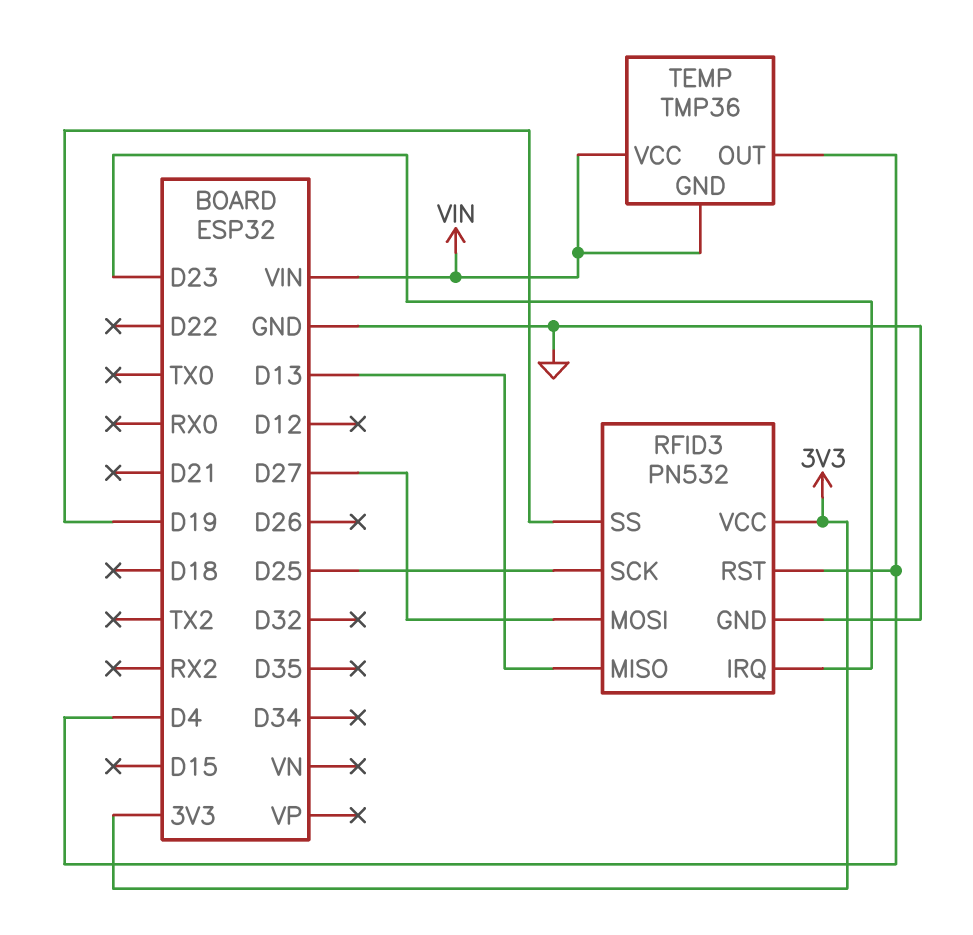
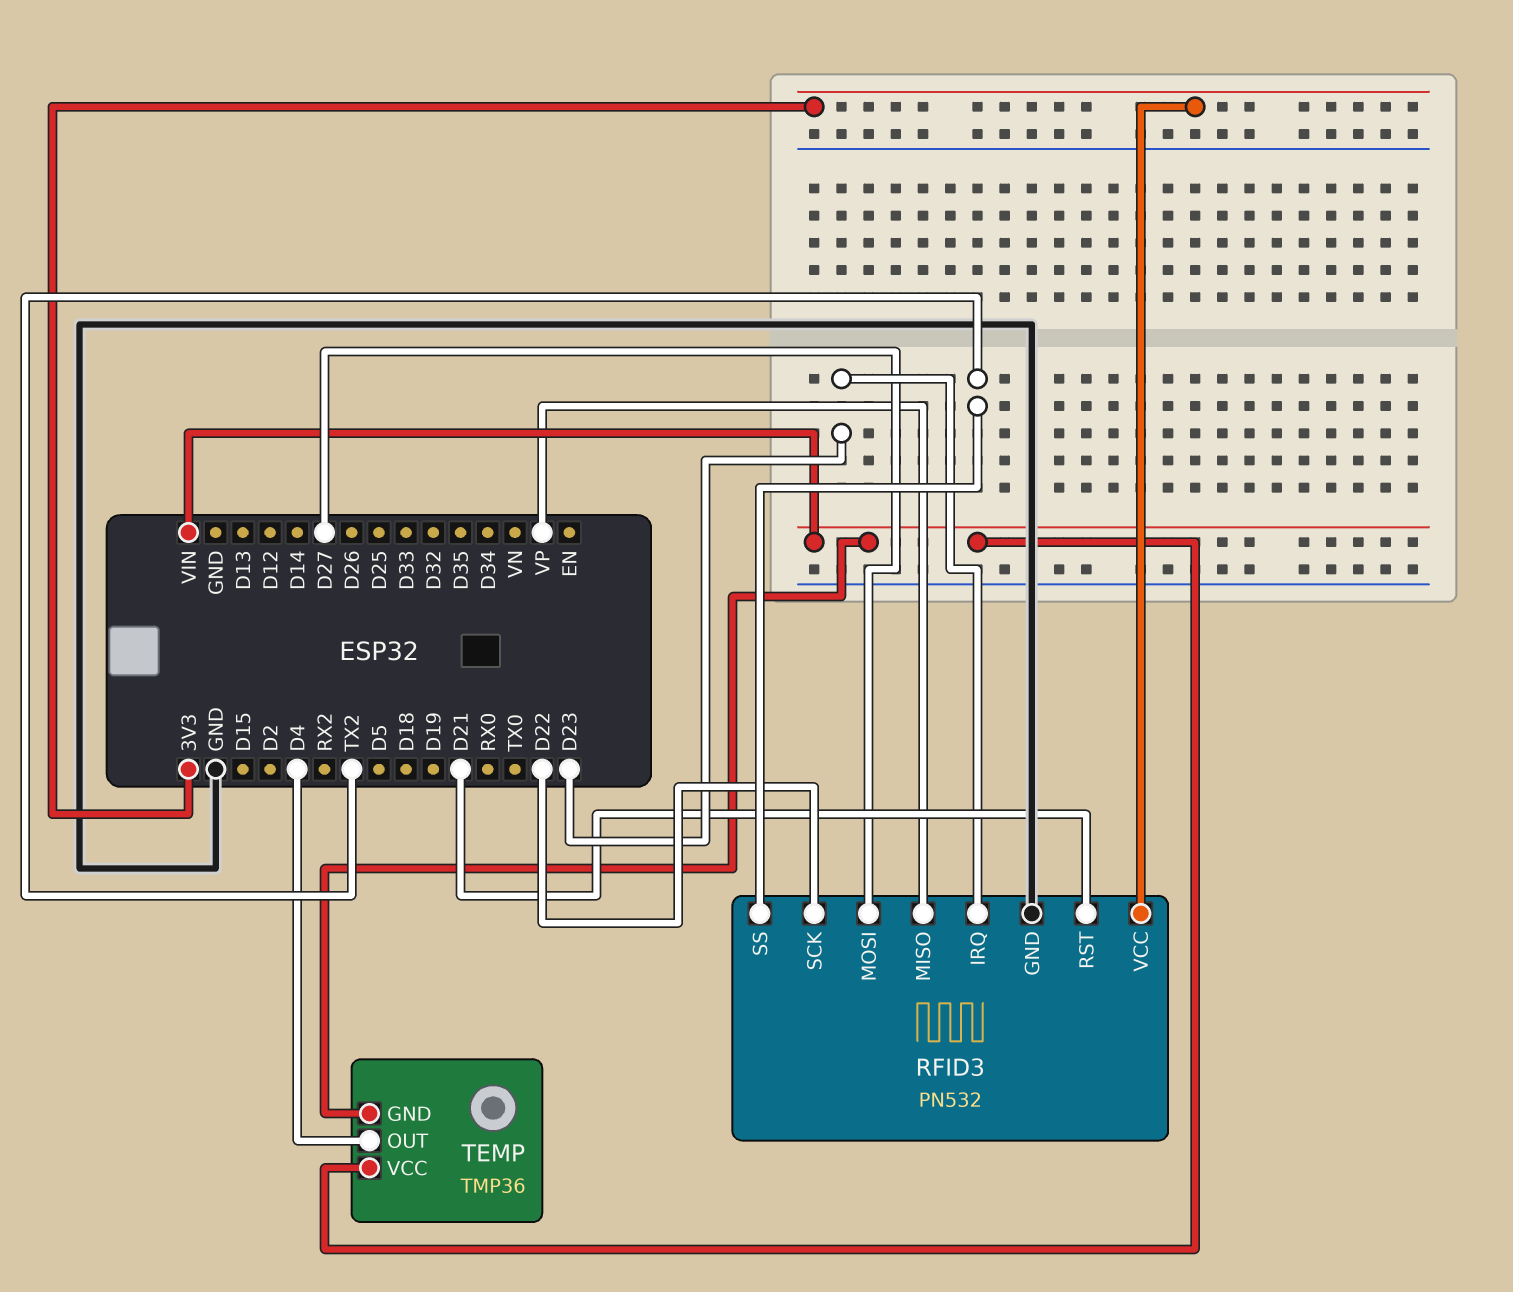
RFID3 pin MISO: D13 -> VP
RFID3 pin RST: D4 -> D21
RFID3 pin SCK: D25 -> D22
RFID3 pin SS: D19 -> TX2

